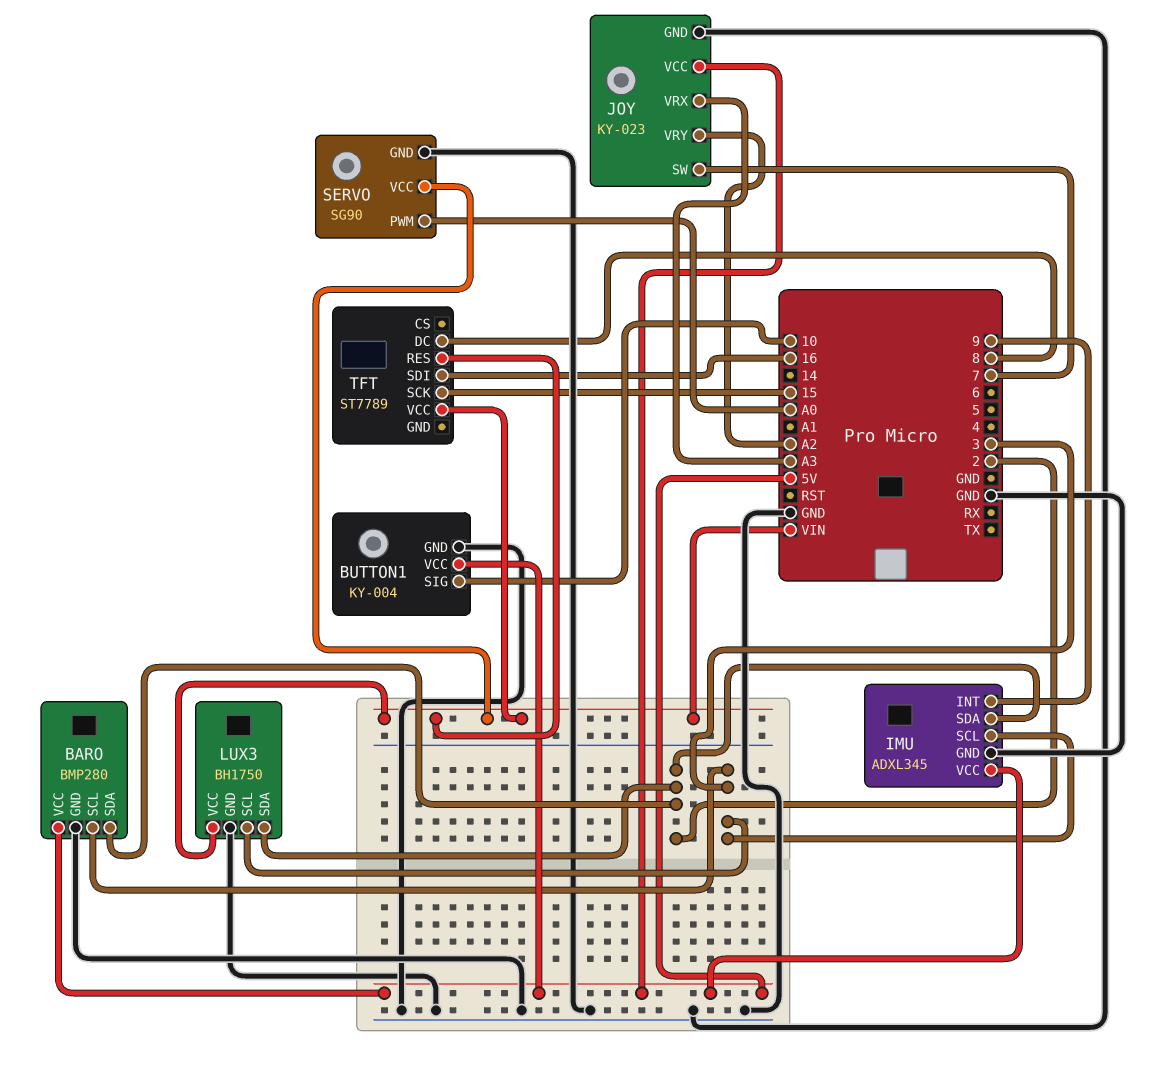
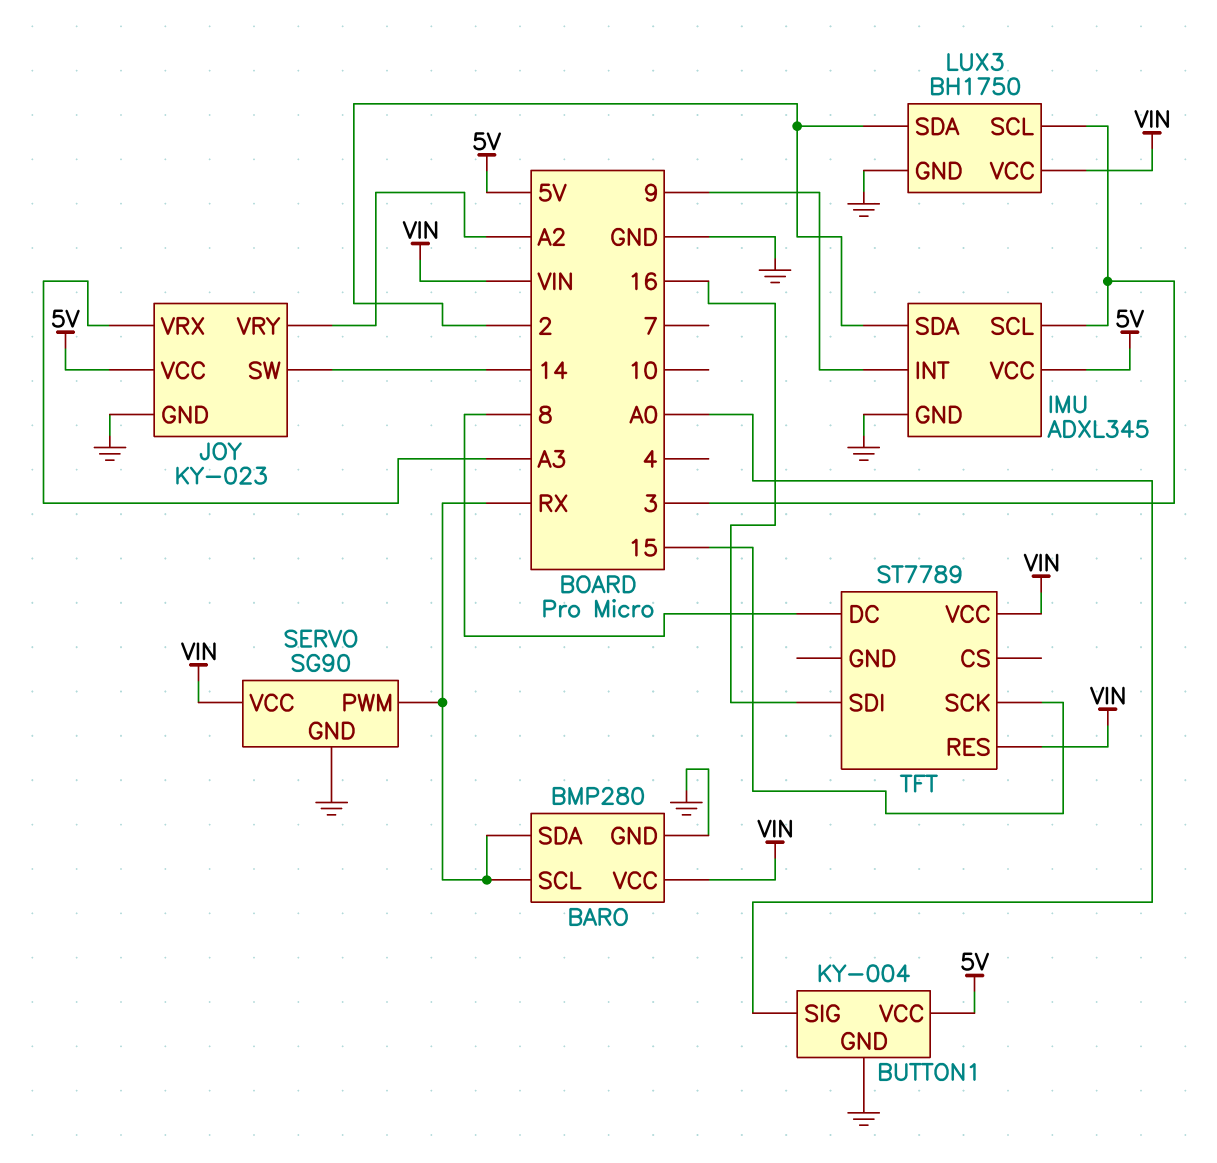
BARO pin SCL: 3 -> RX
BARO pin SDA: 2 -> RX
BARO pin VCC: 5V -> VIN
BUTTON1 pin SIG: 10 -> A0
JOY pin SW: 7 -> 14
SERVO pin PWM: A0 -> RX

